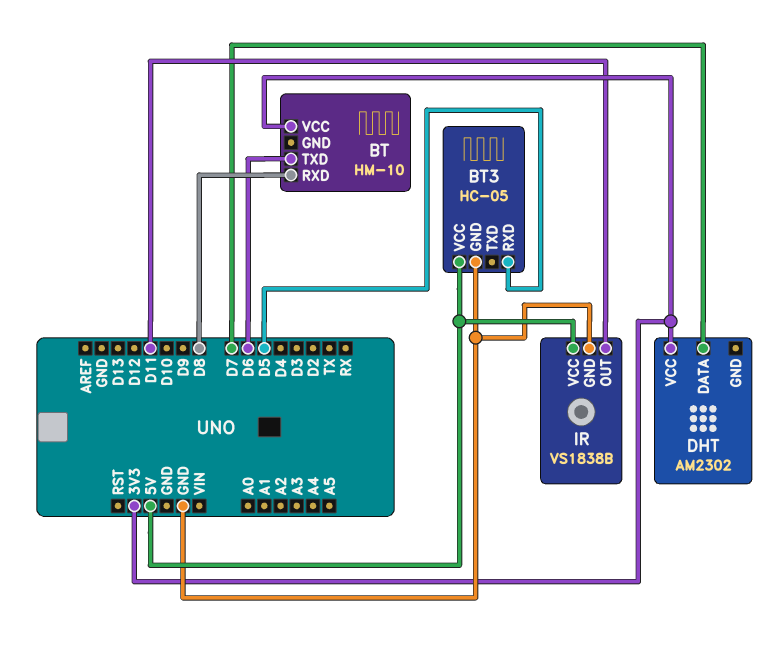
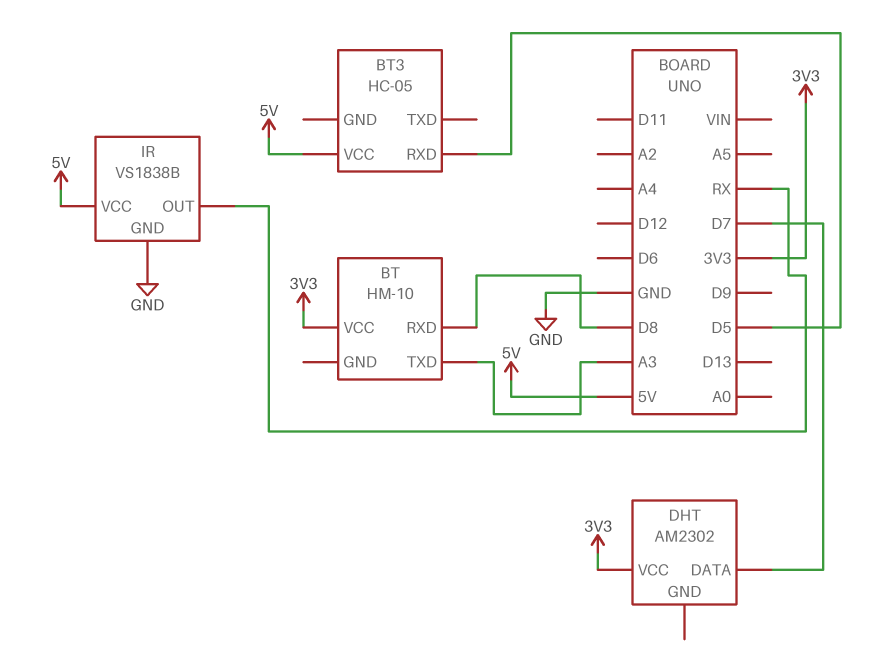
BT pin TXD: D6 -> A3
BT3 pin GND: GND -> none
IR pin OUT: D11 -> RX

